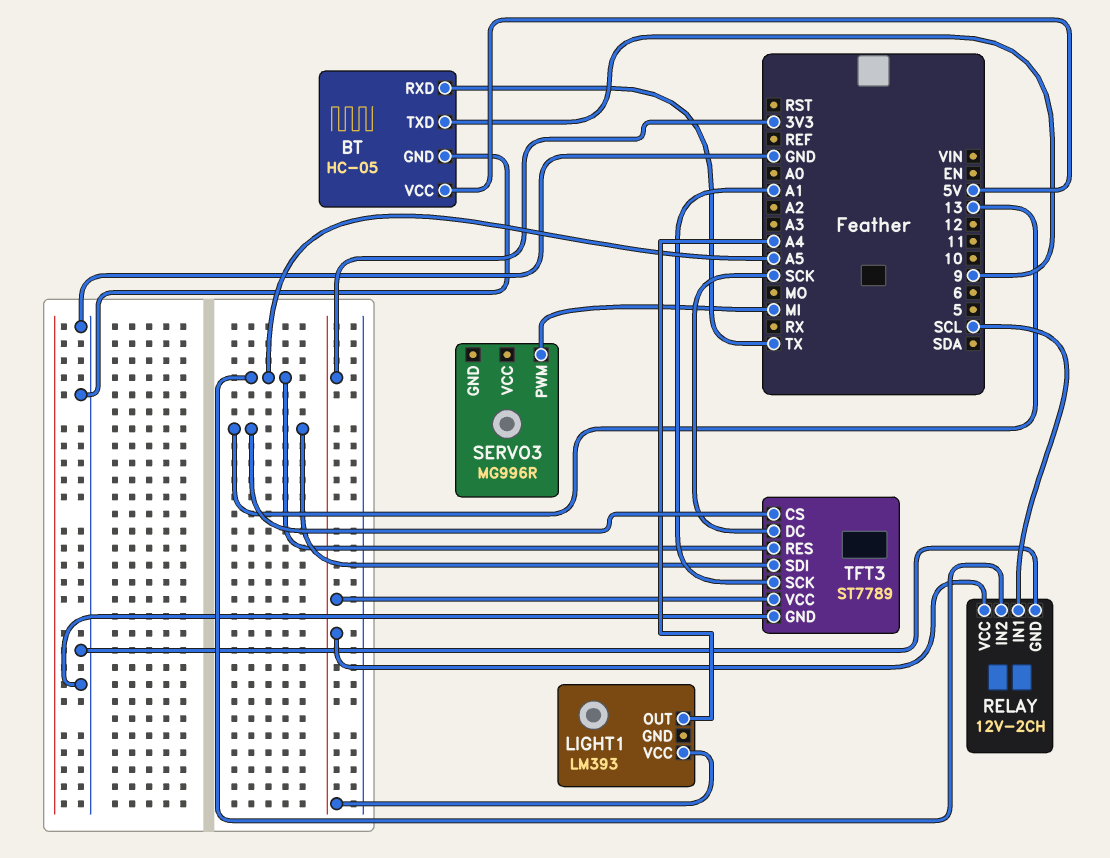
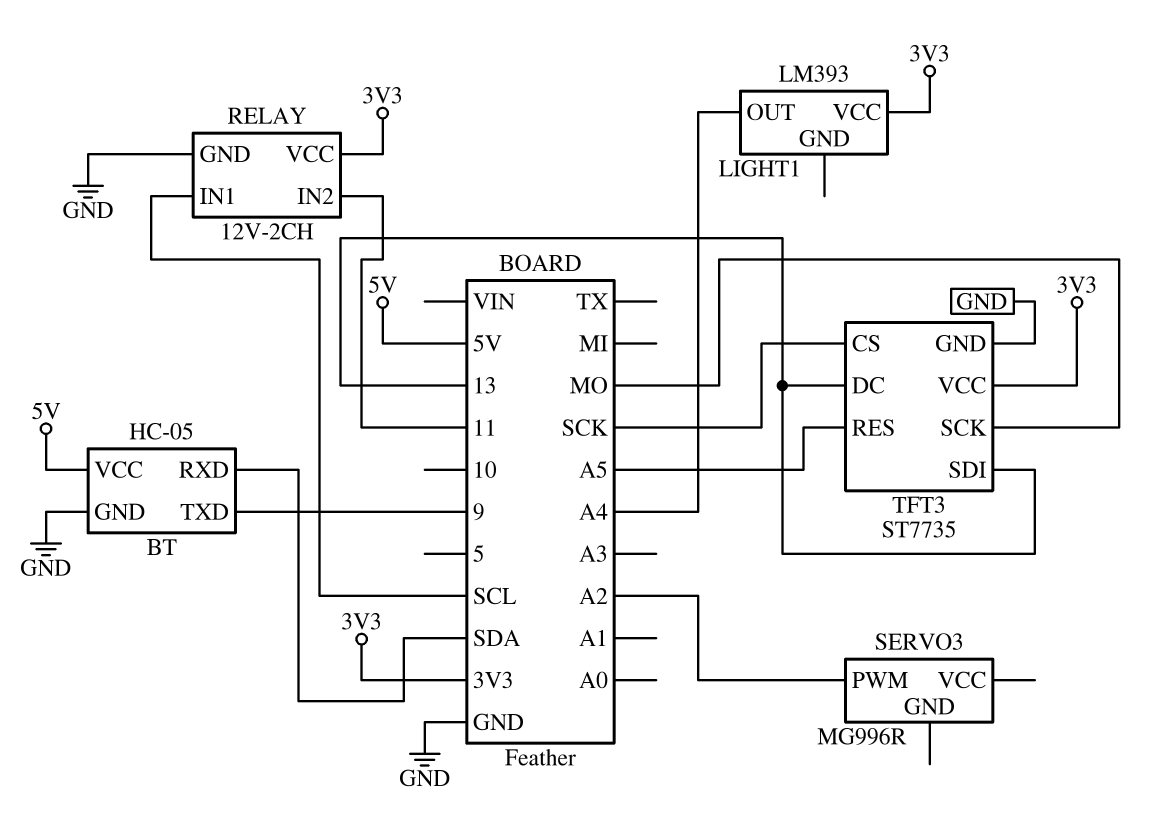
BT pin RXD: TX -> SDA
RELAY pin IN2: A5 -> 11
SERVO3 pin PWM: MI -> A2
TFT3: ST7789 -> ST7735
TFT3 pin CS: 13 -> SCK
TFT3 pin DC: SCK -> 13
TFT3 pin SCK: A1 -> MO

